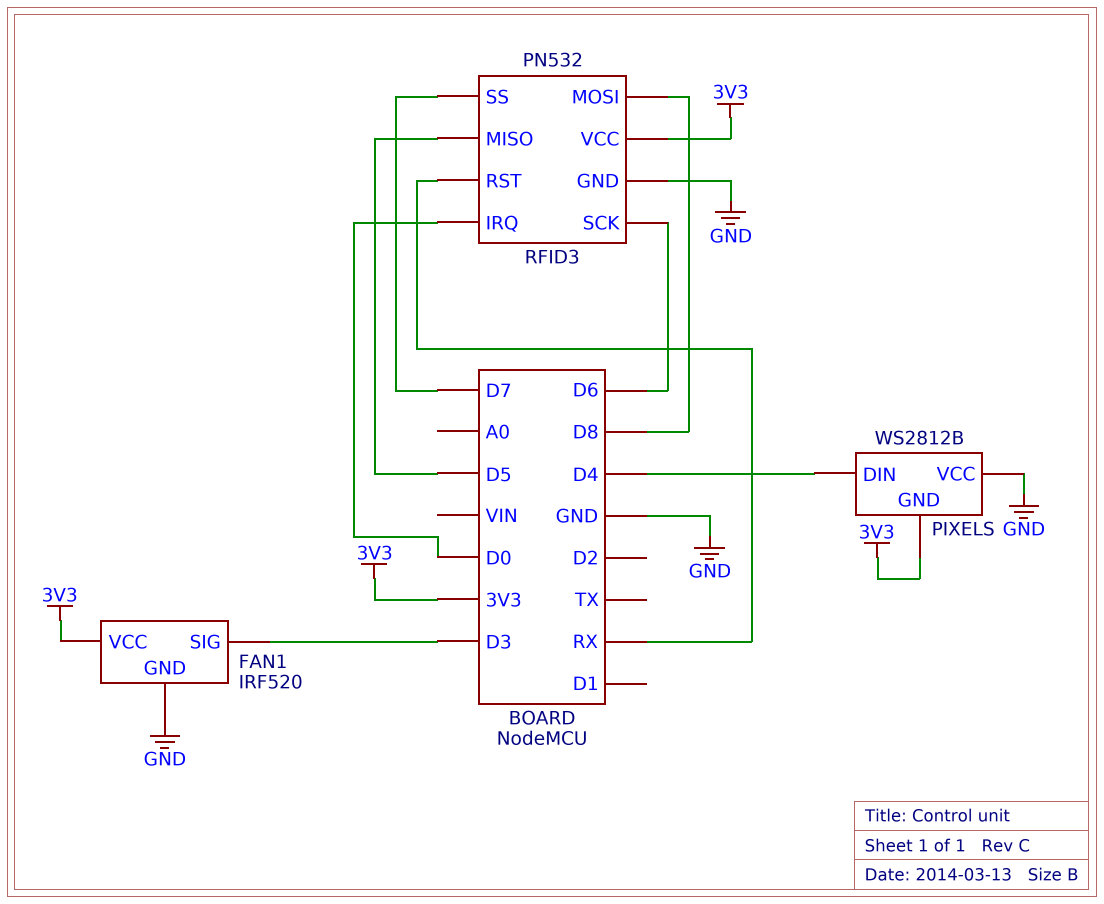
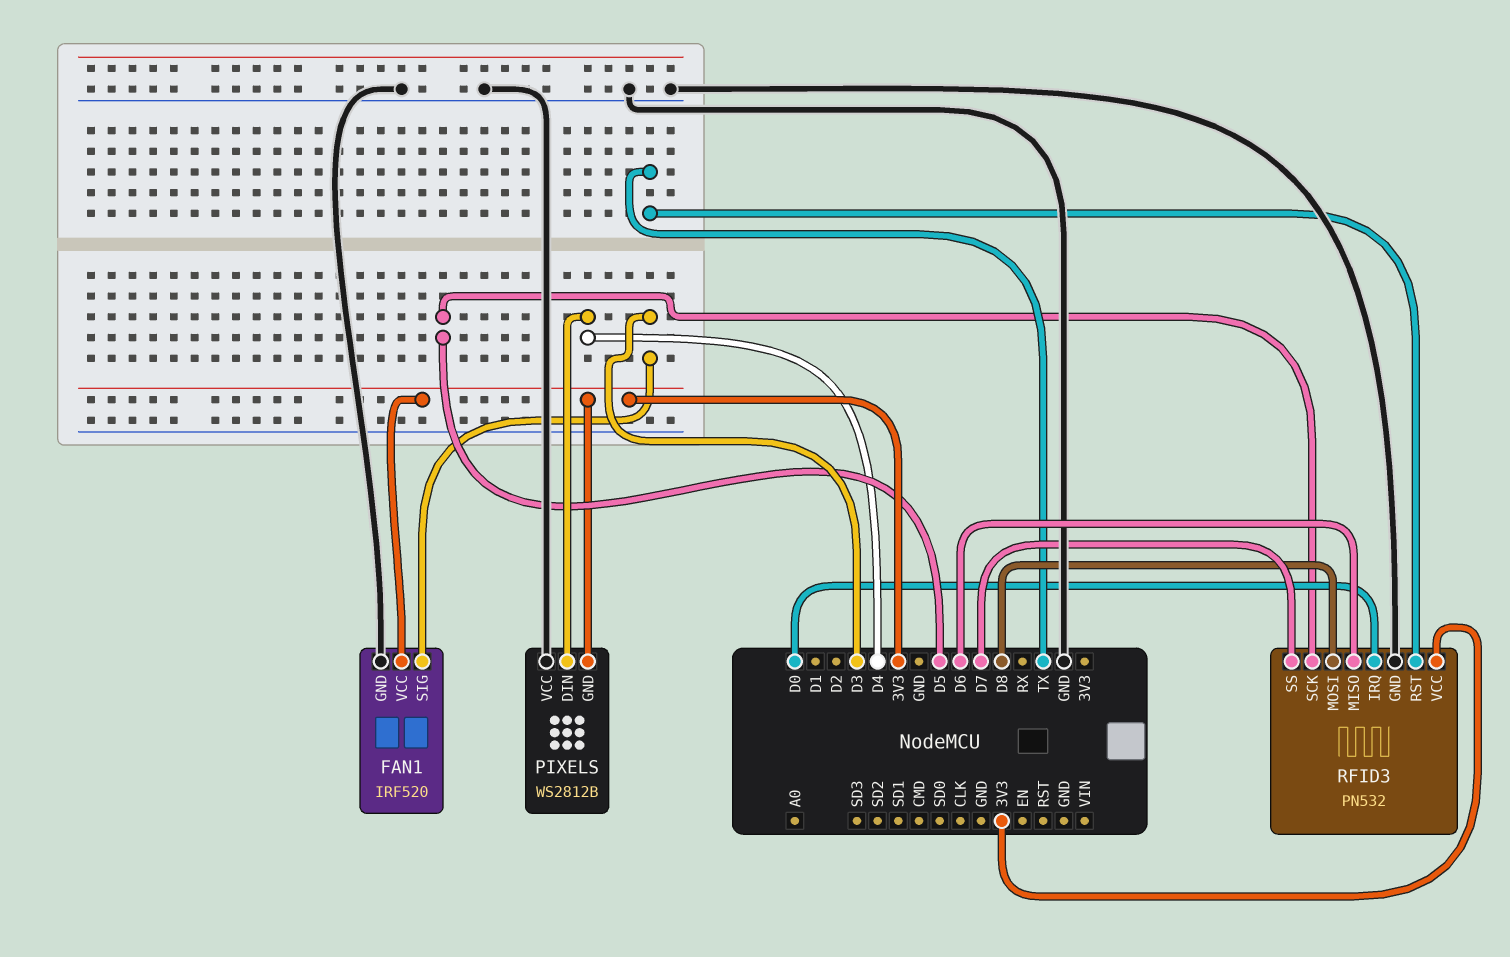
RFID3 pin MISO: D5 -> D6
RFID3 pin RST: RX -> TX
RFID3 pin SCK: D6 -> D5

